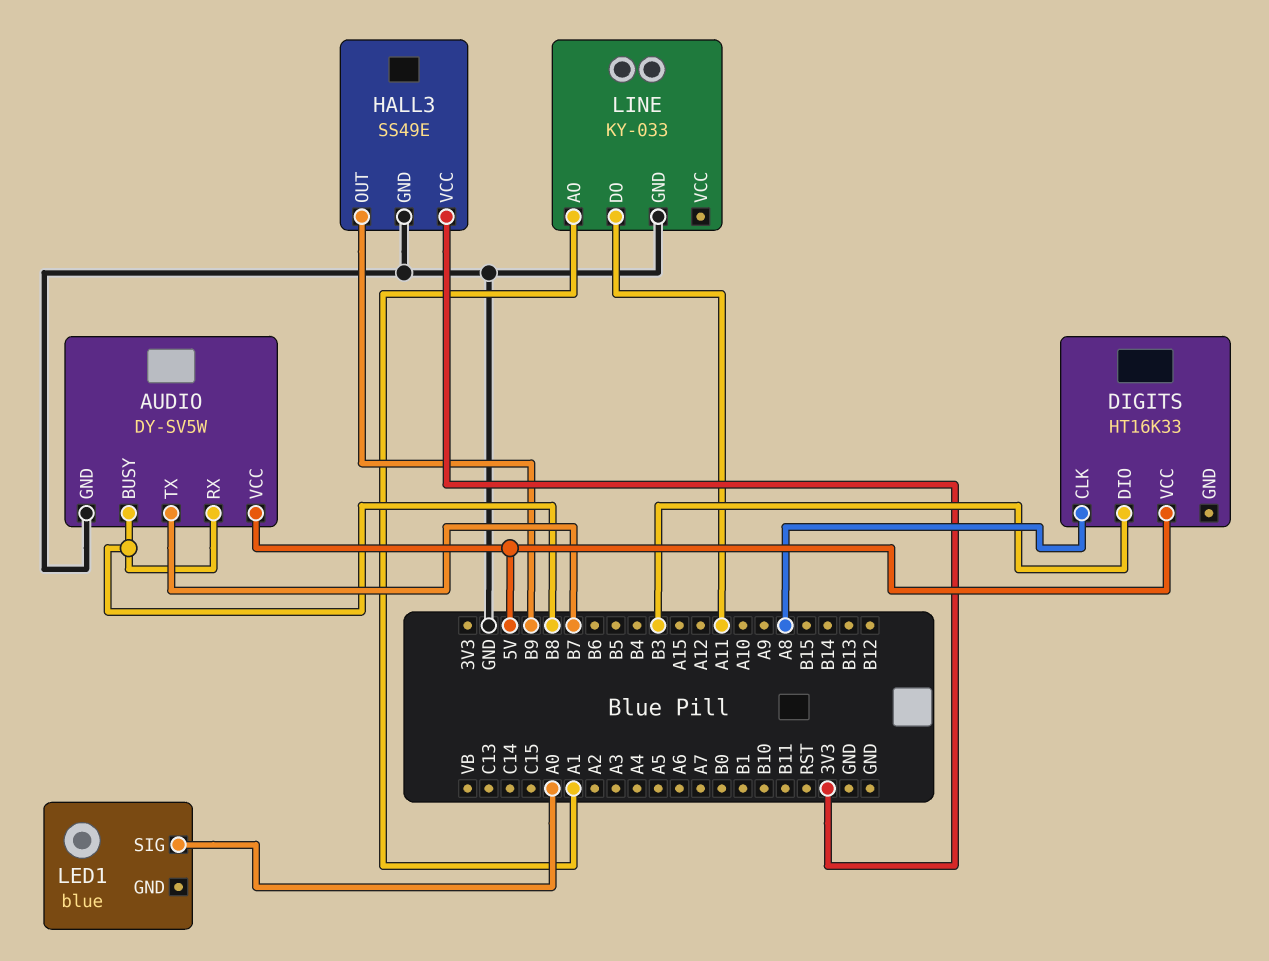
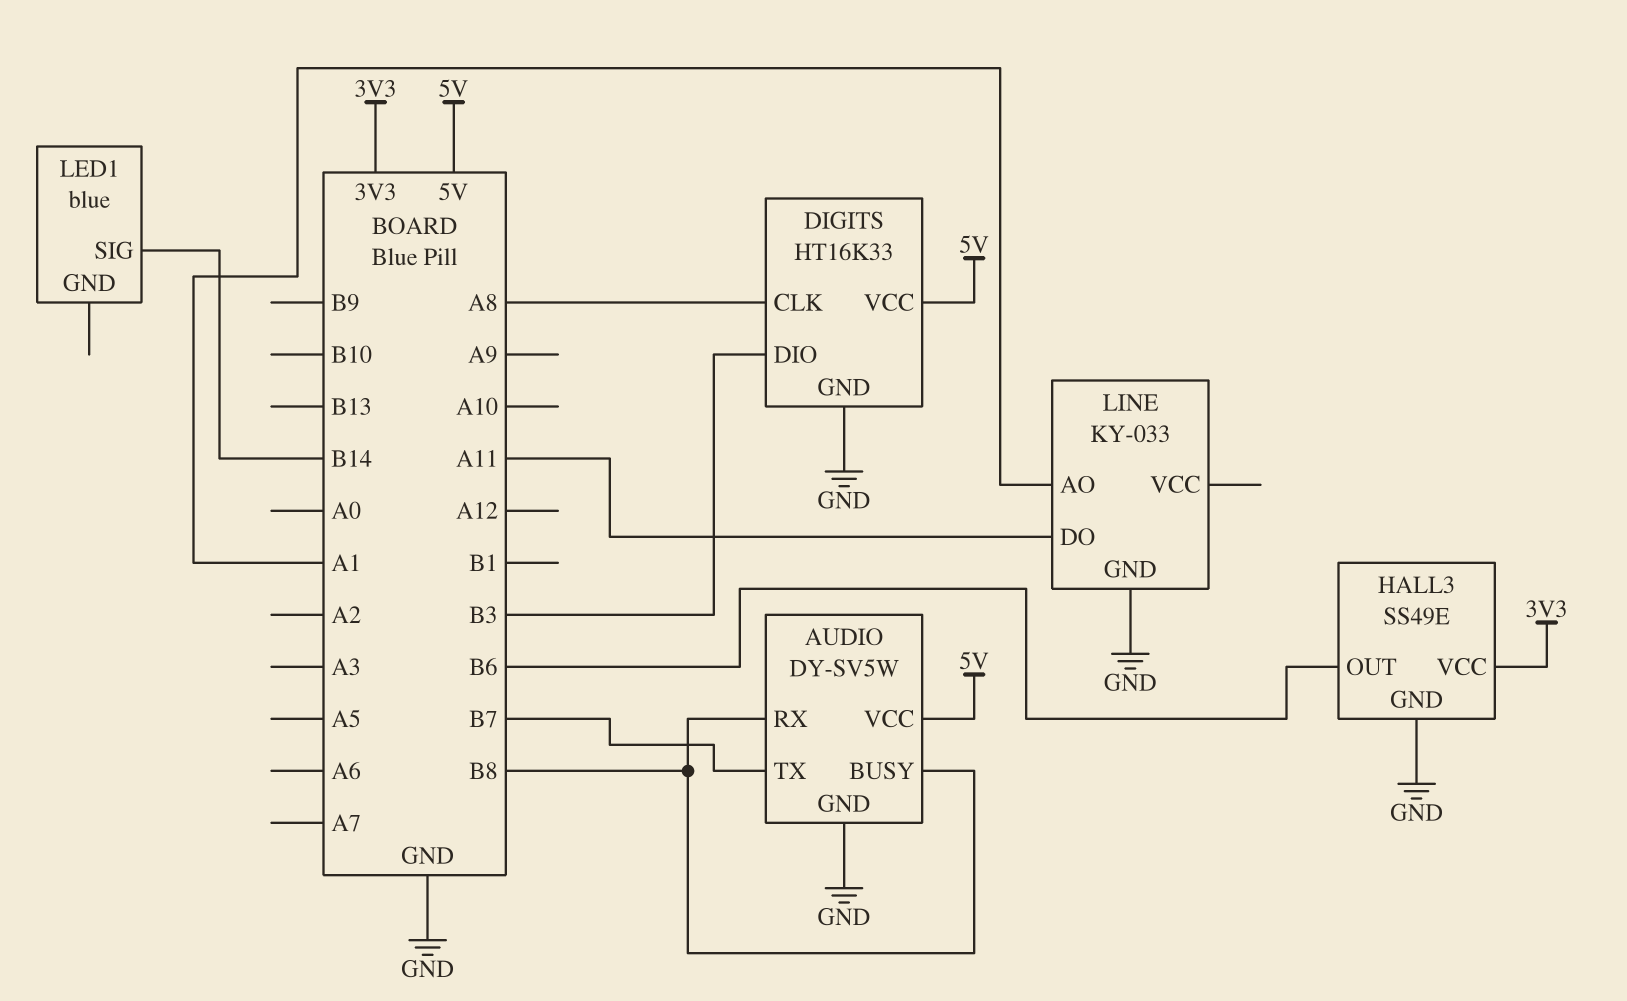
DIGITS pin GND: none -> GND
HALL3 pin OUT: B9 -> B6
LED1 pin SIG: A0 -> B14

